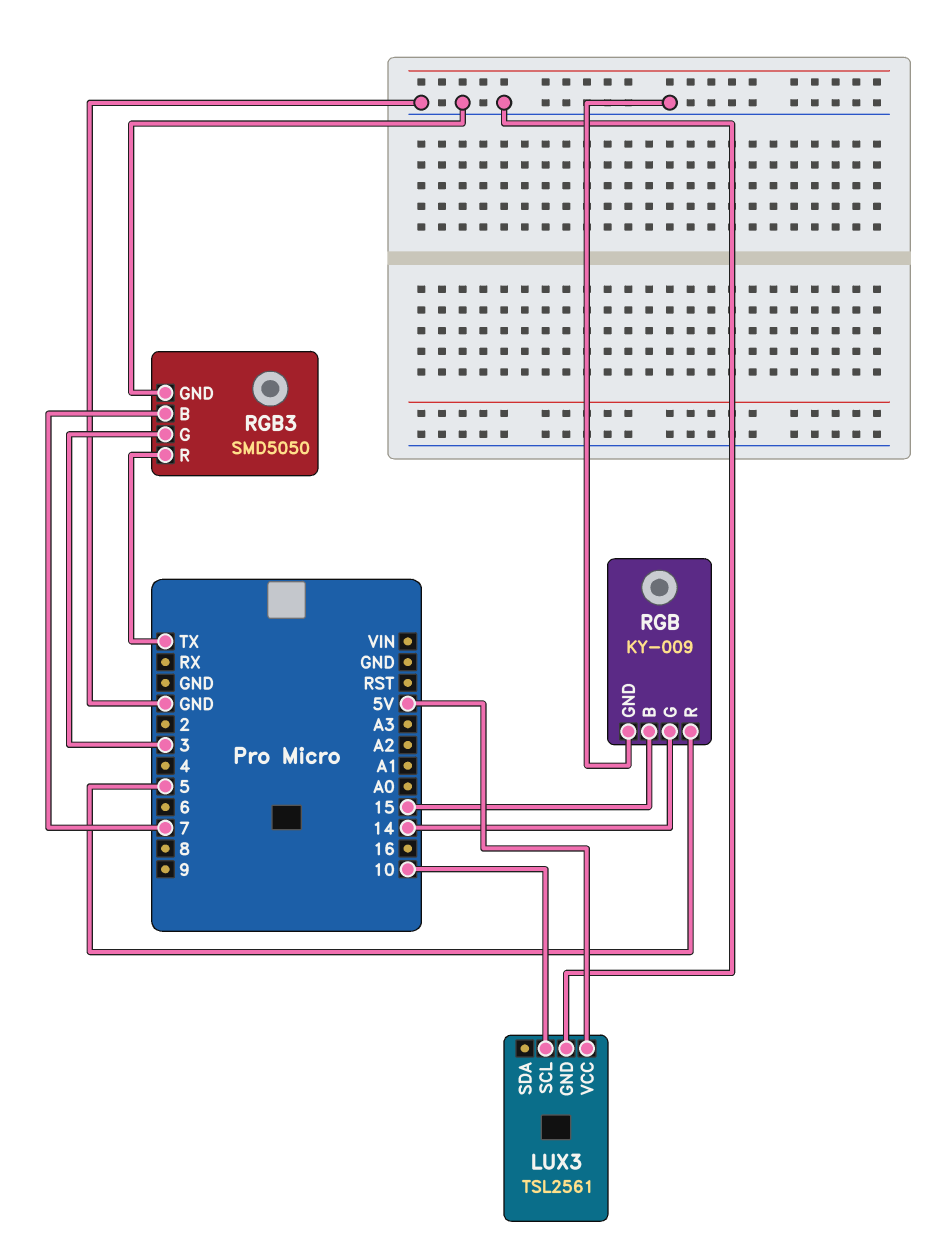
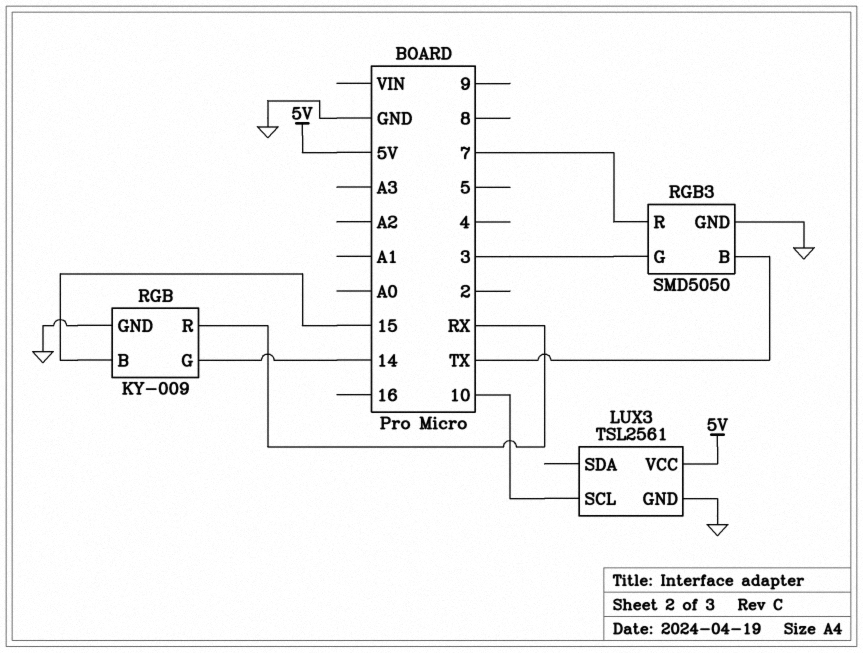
RGB pin R: 5 -> RX
RGB3 pin B: 7 -> TX
RGB3 pin R: TX -> 7

